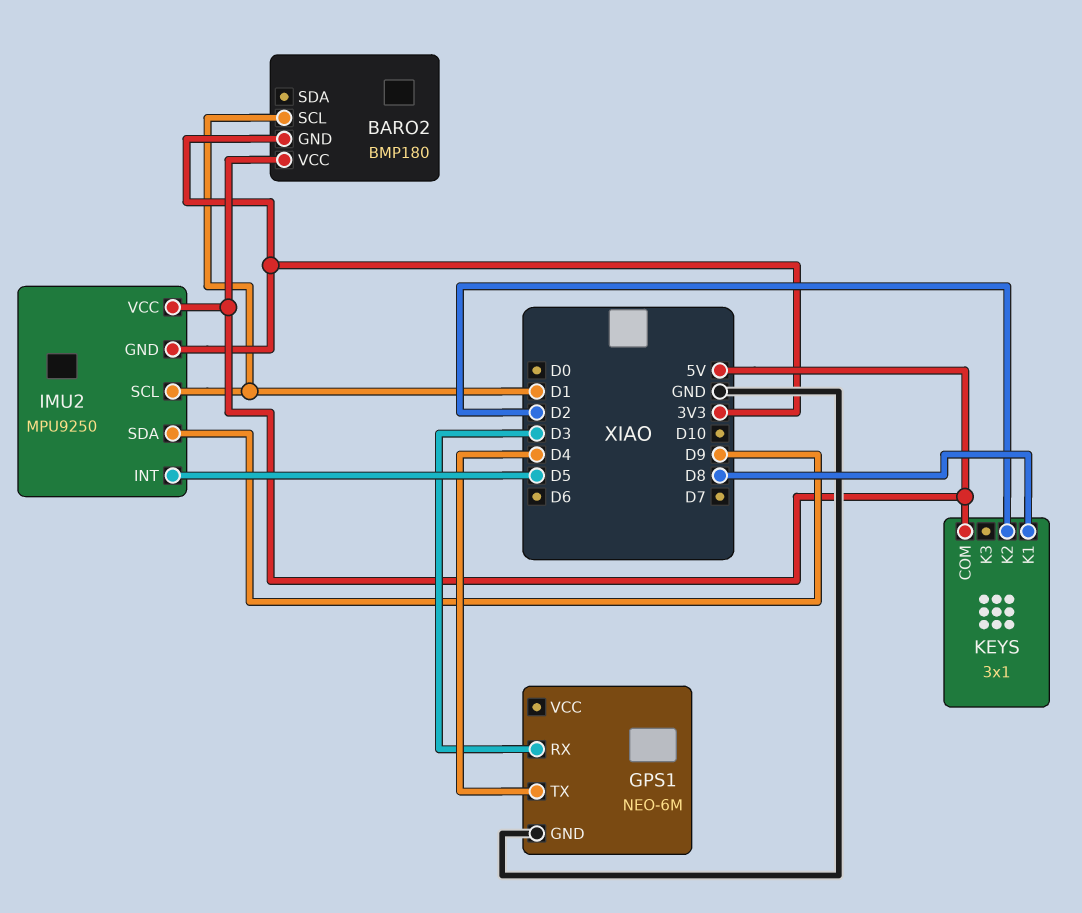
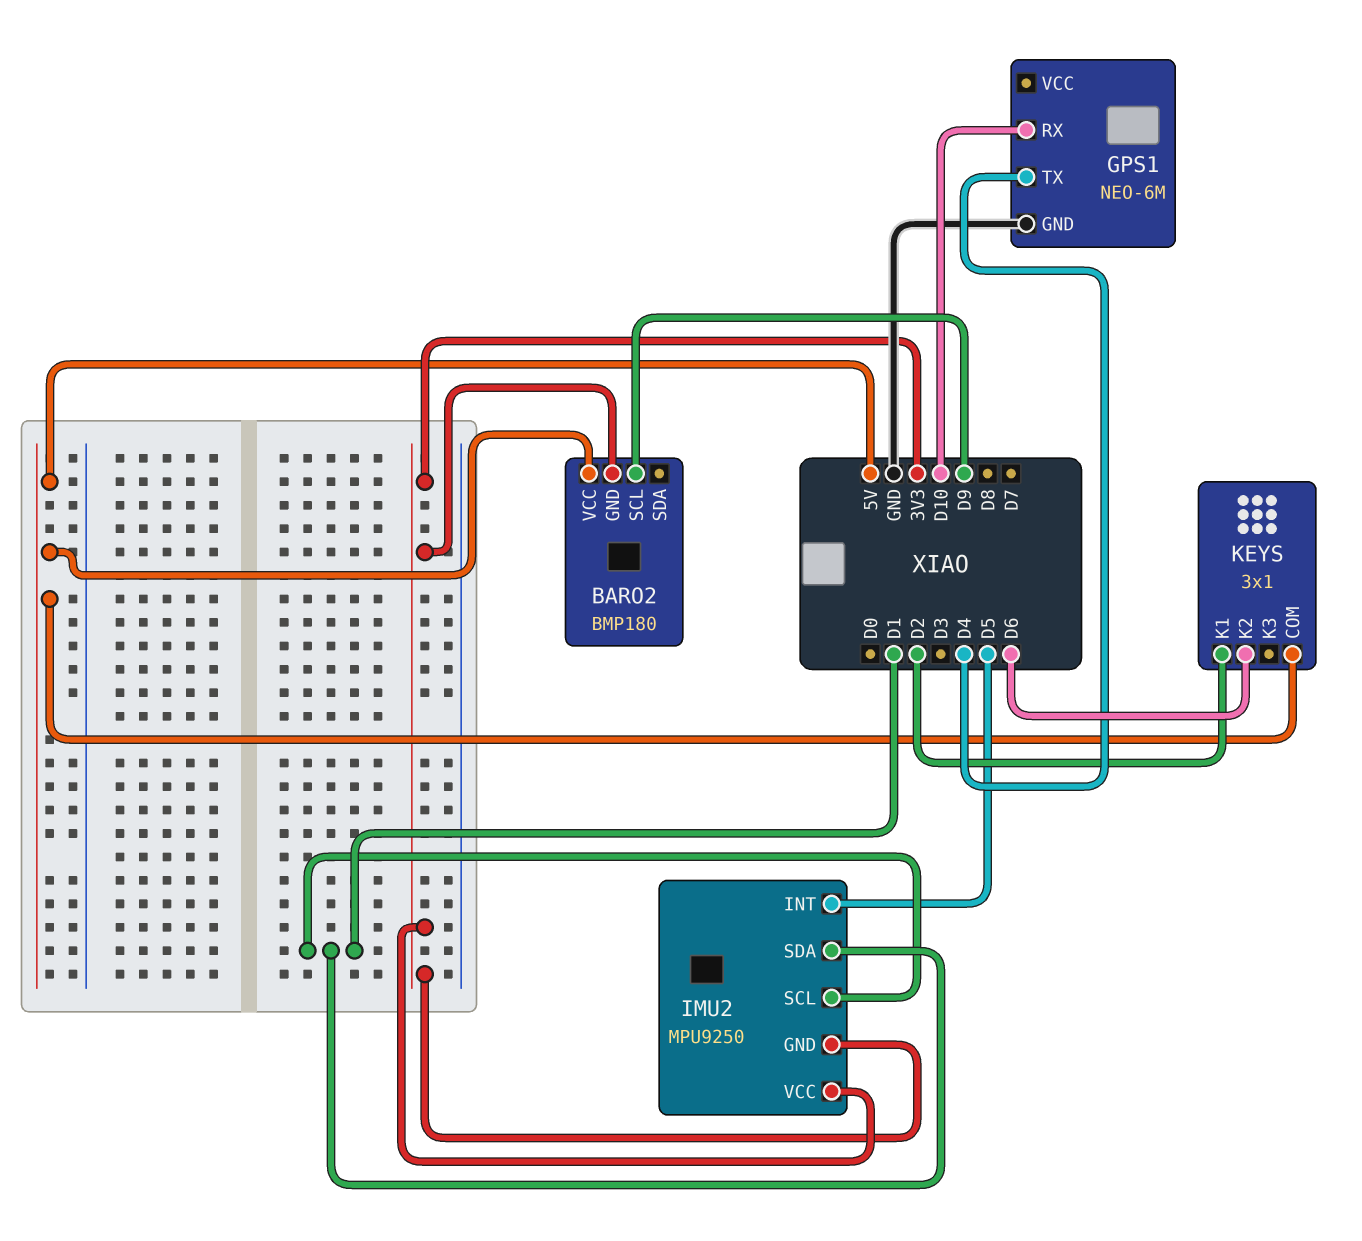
BARO2 pin SCL: D1 -> D9
GPS1 pin RX: D3 -> D10
IMU2 pin SDA: D9 -> D1
IMU2 pin VCC: 5V -> 3V3
KEYS pin K1: D8 -> D2
KEYS pin K2: D2 -> D6

